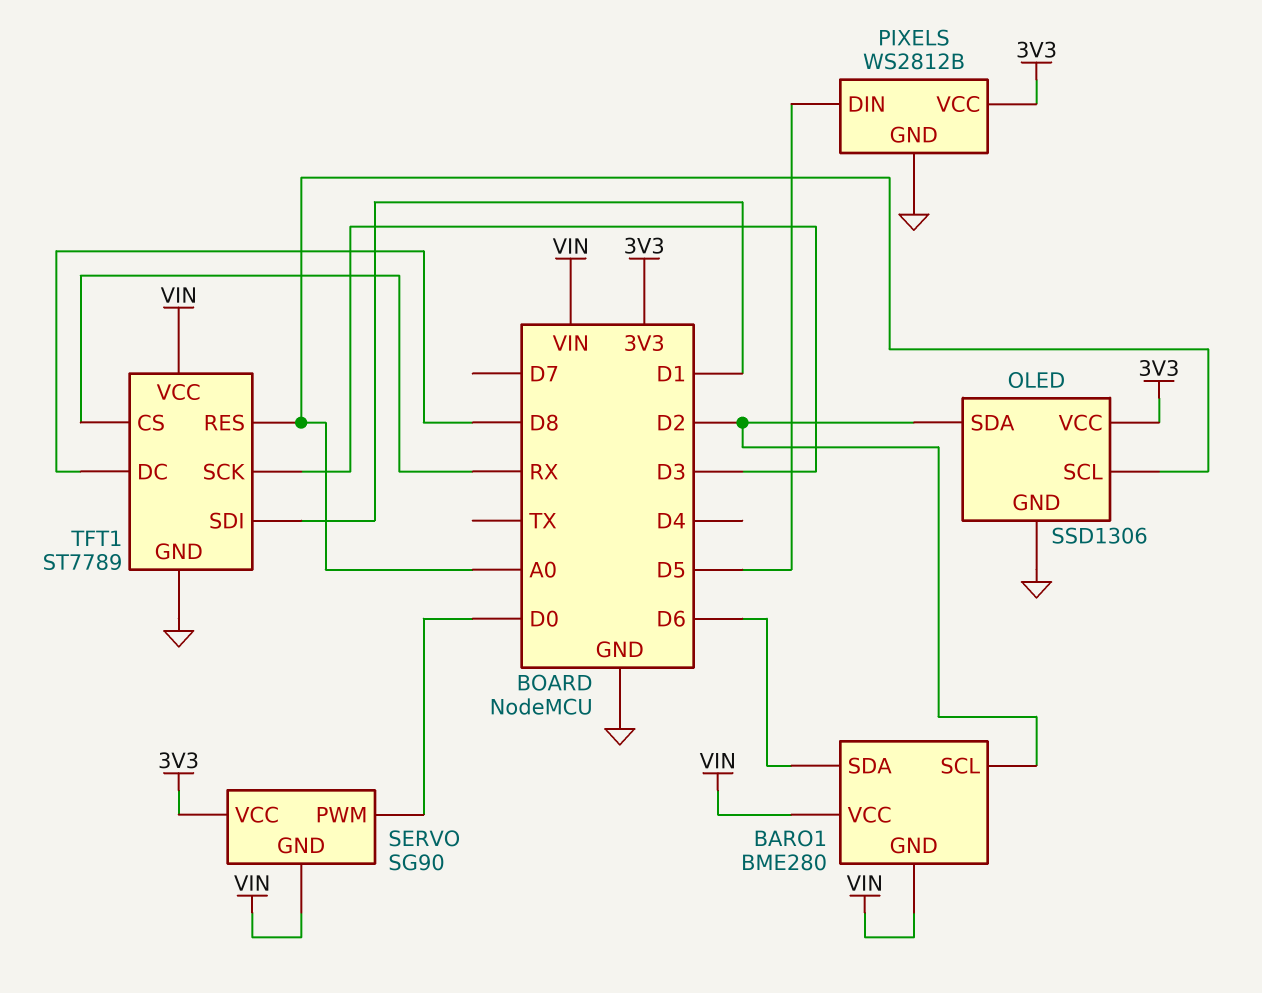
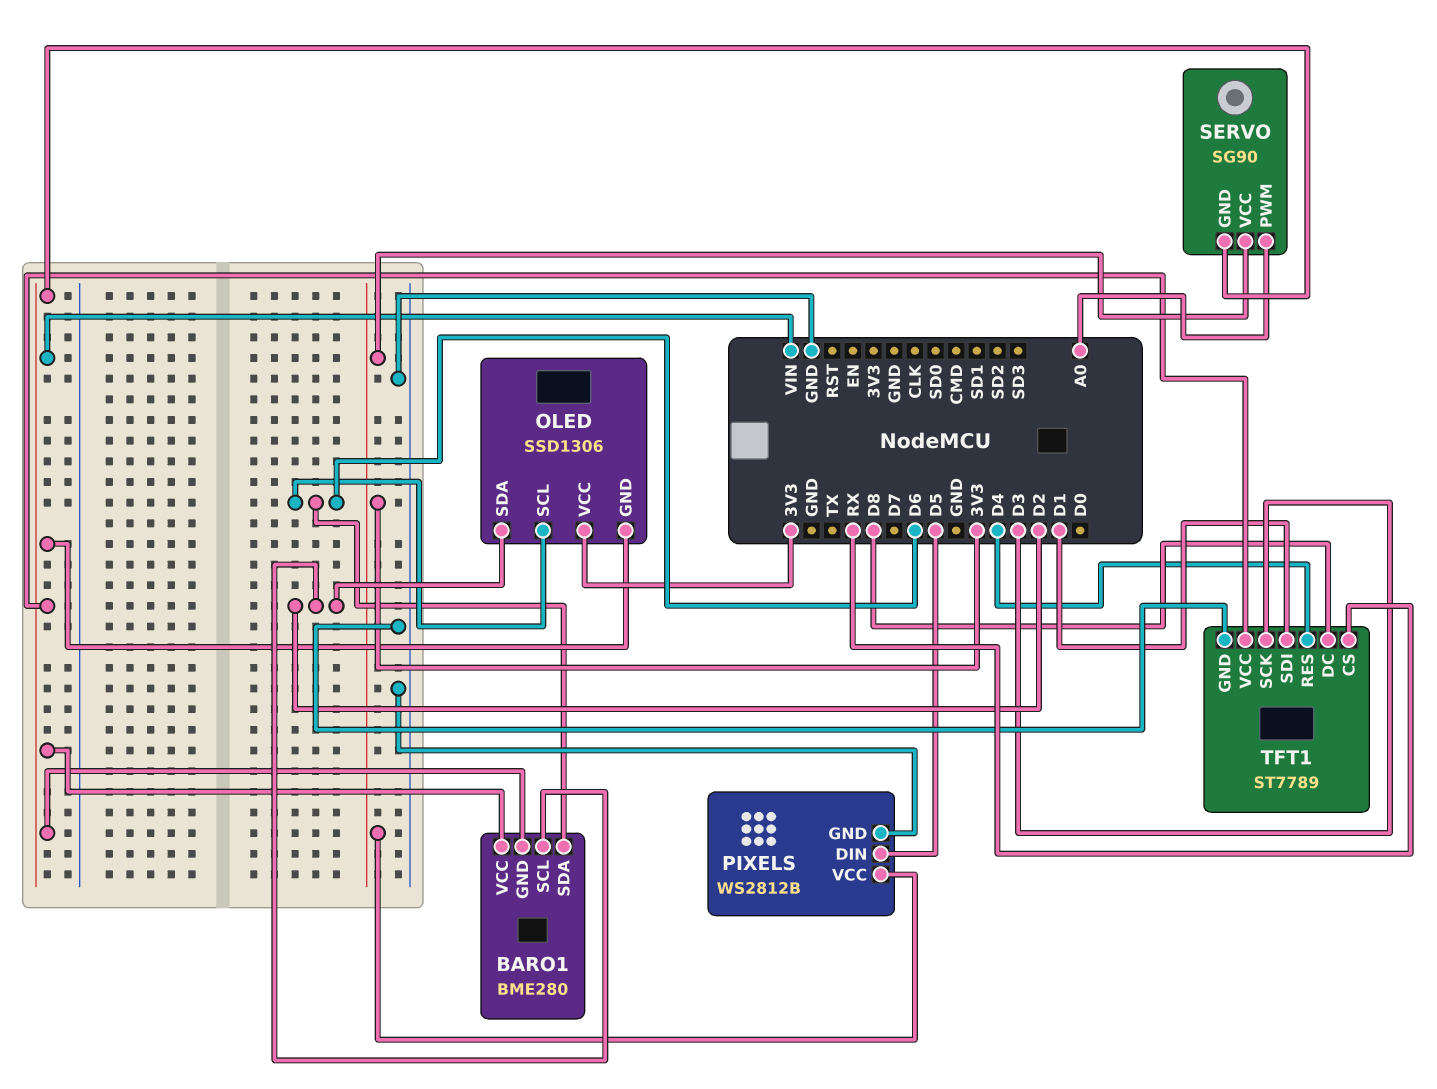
OLED pin GND: GND -> VIN
OLED pin SCL: A0 -> D6
SERVO pin PWM: D0 -> A0
TFT1 pin RES: A0 -> D4

